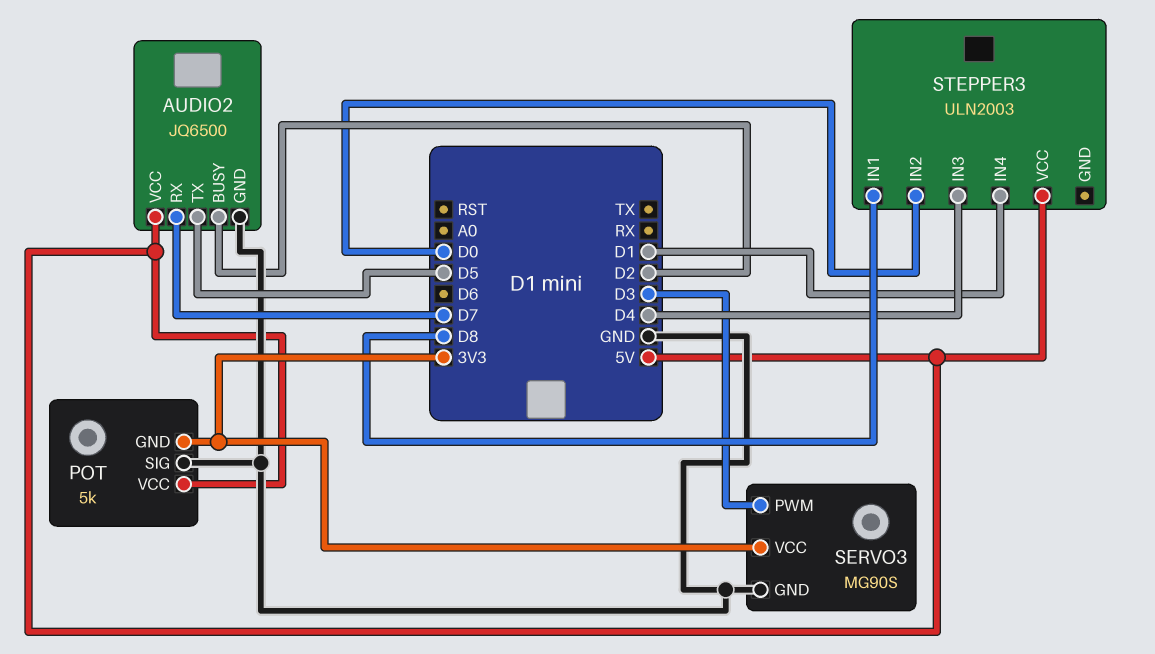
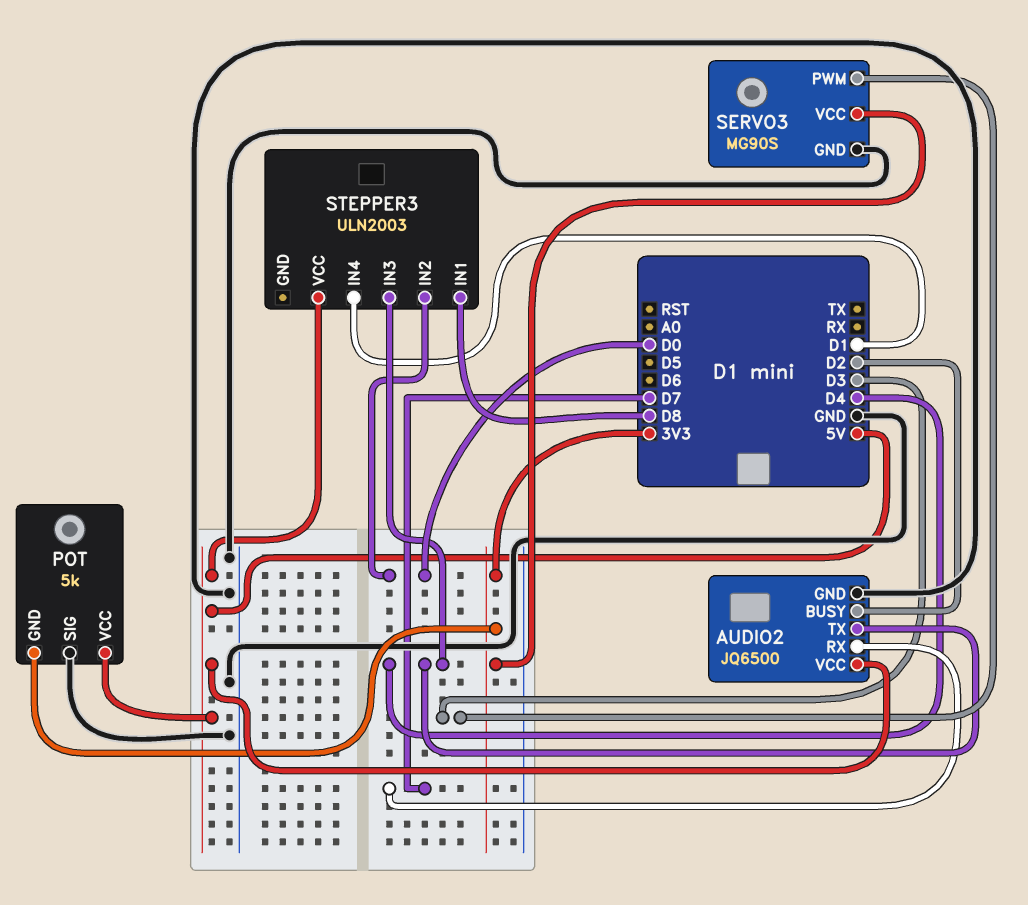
AUDIO2 pin TX: D5 -> D4

